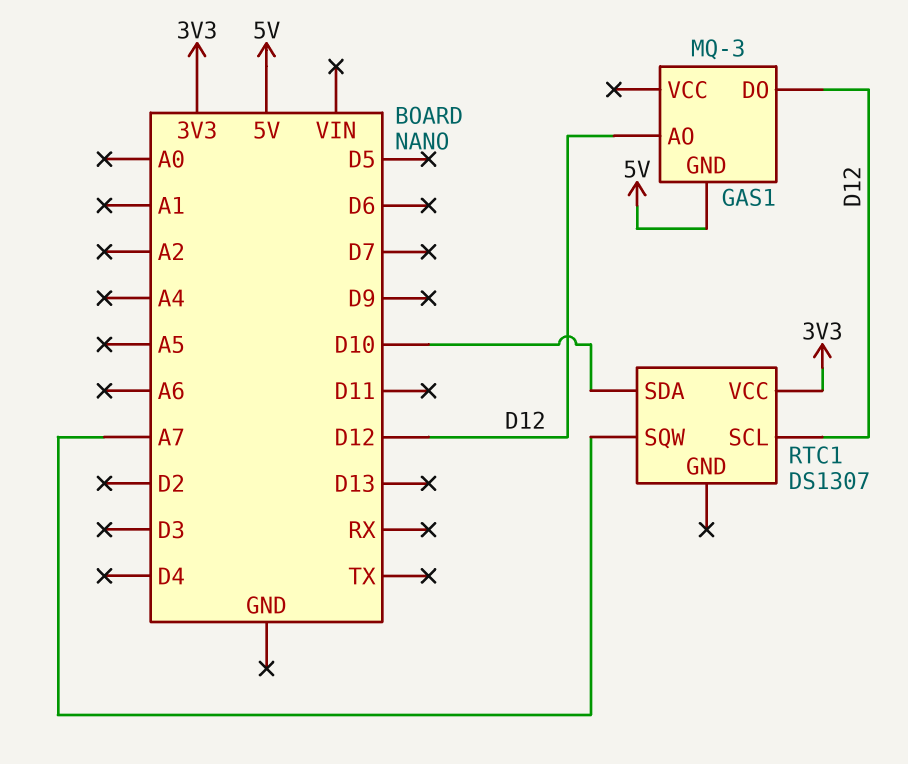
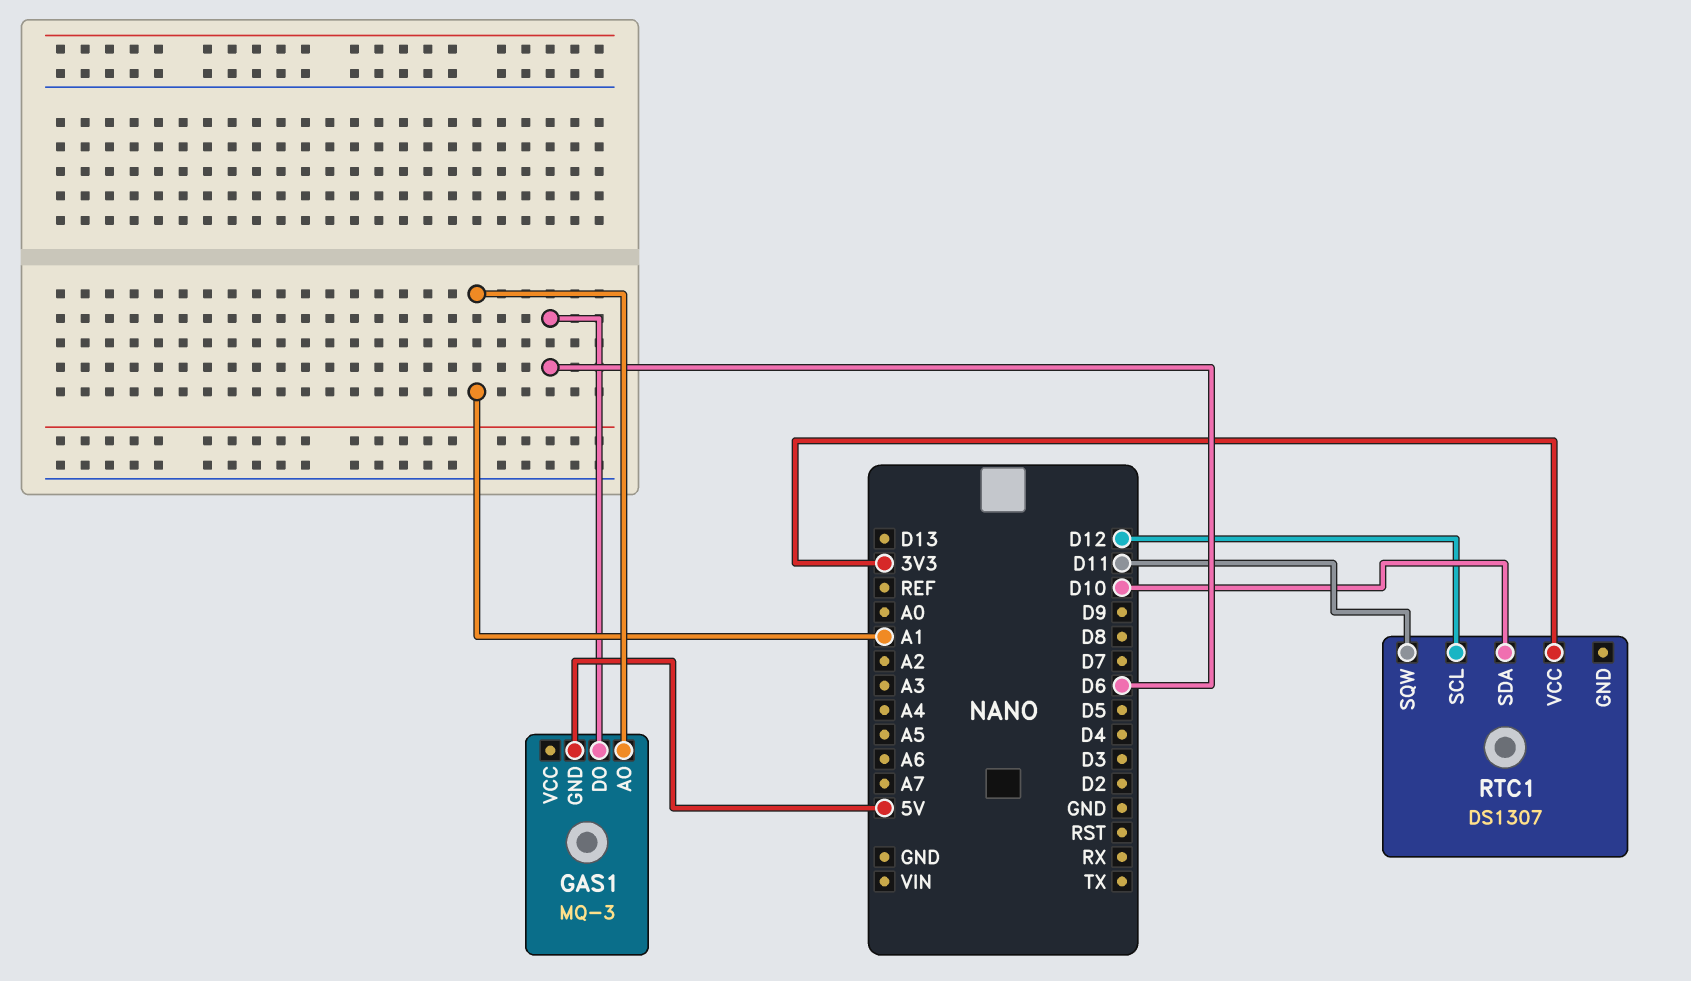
GAS1 pin AO: D12 -> A1
GAS1 pin DO: D12 -> D6
RTC1 pin SQW: A7 -> D11

